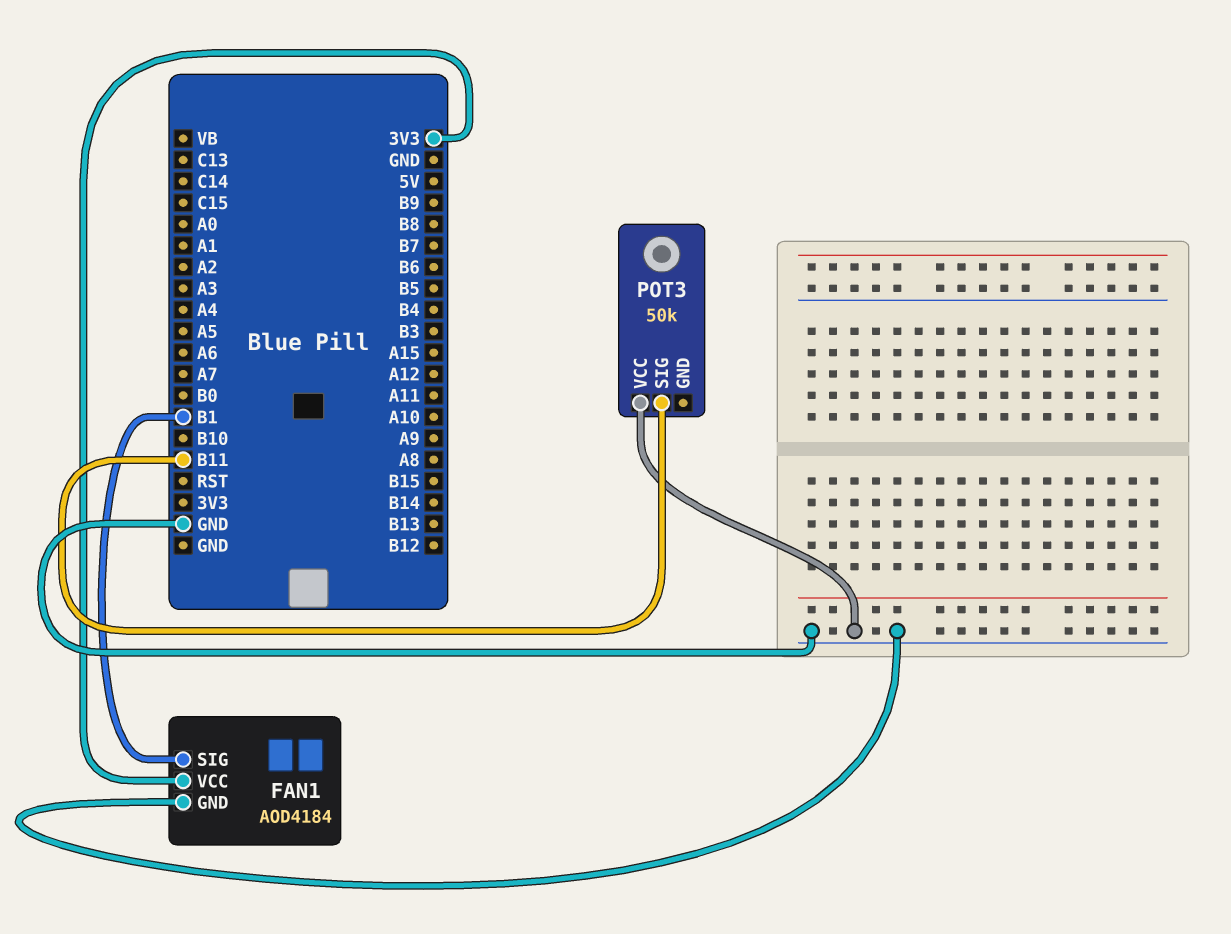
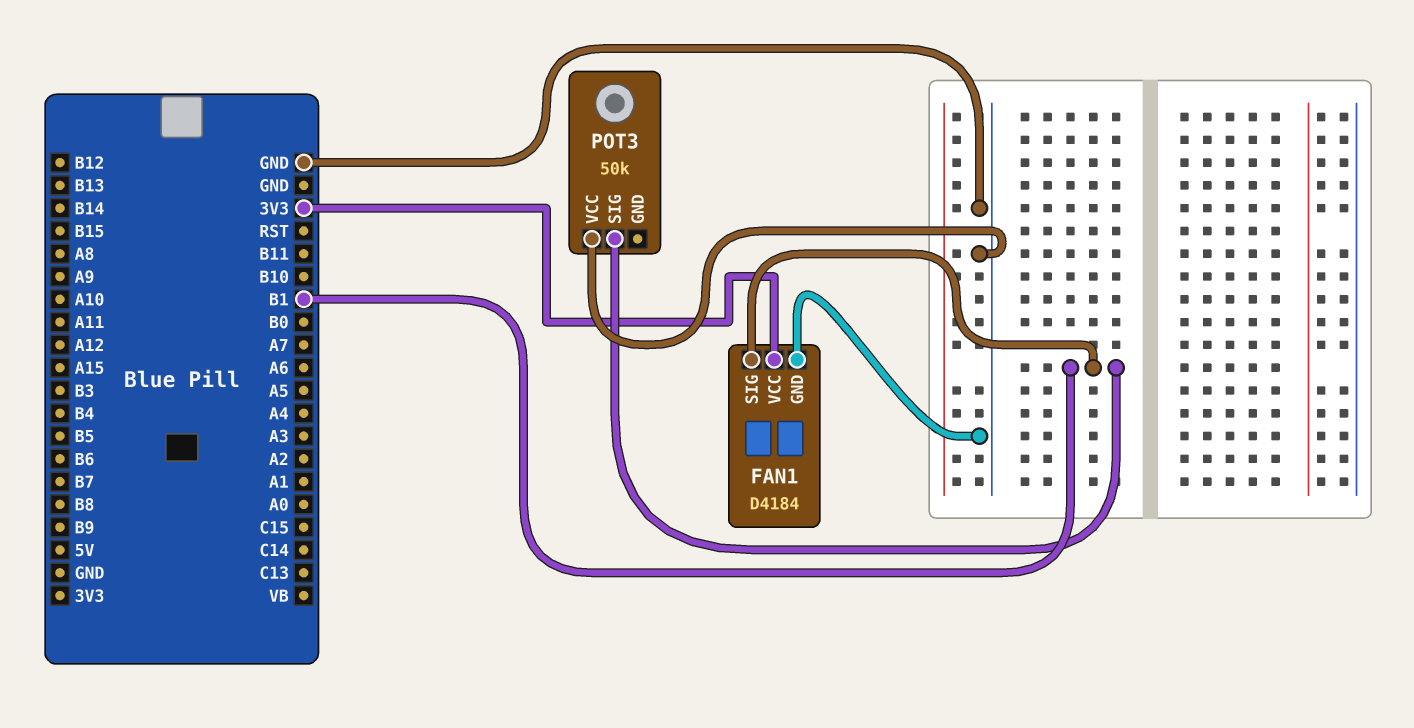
FAN1: AOD4184 -> D4184
POT3 pin SIG: B11 -> B1

